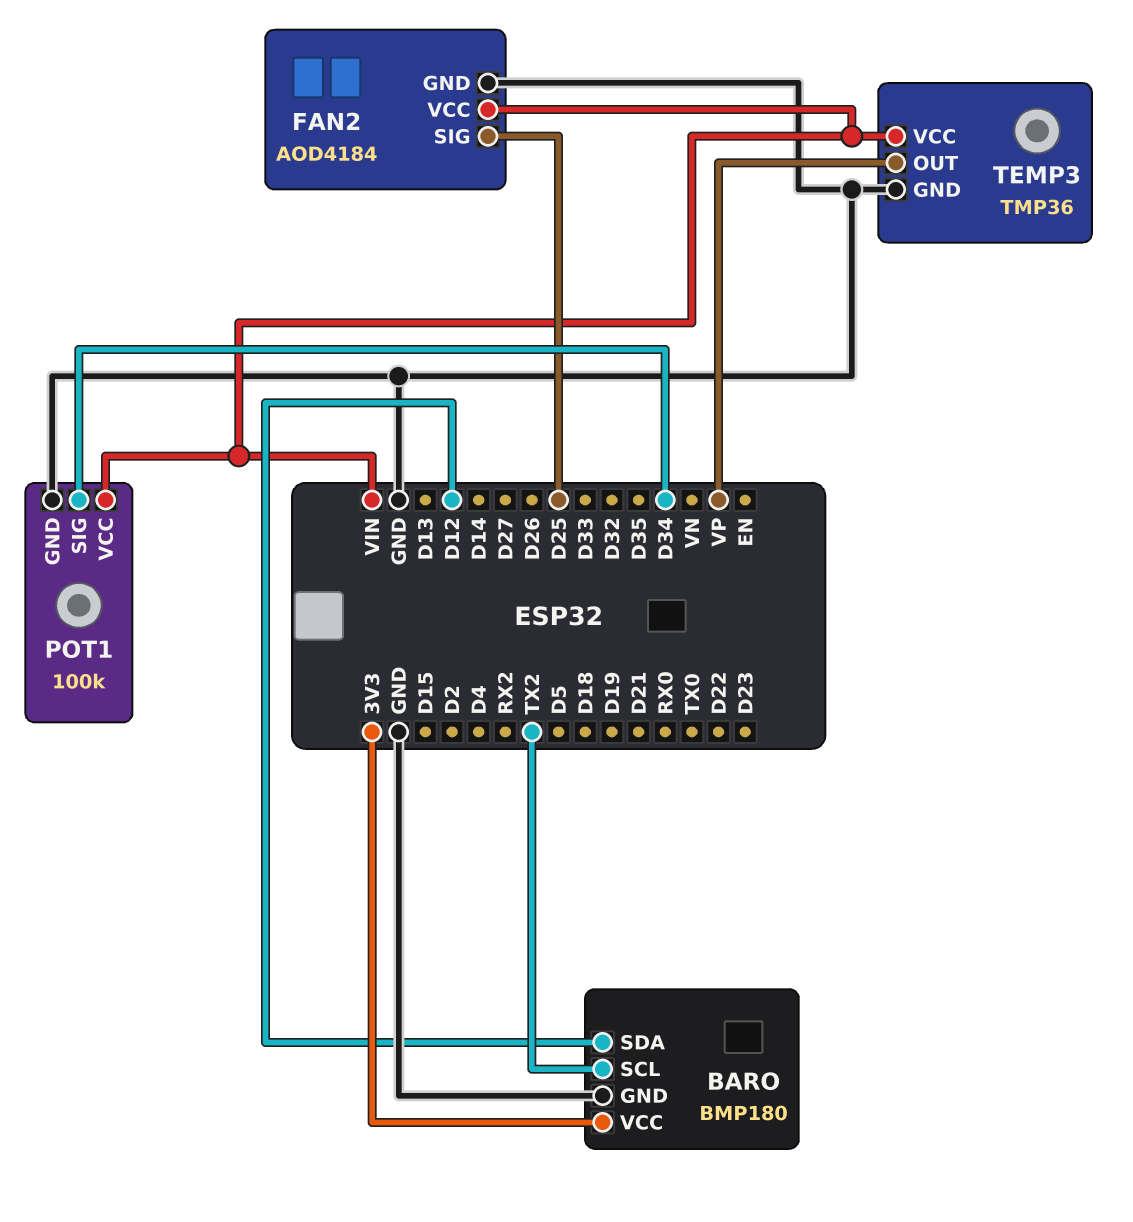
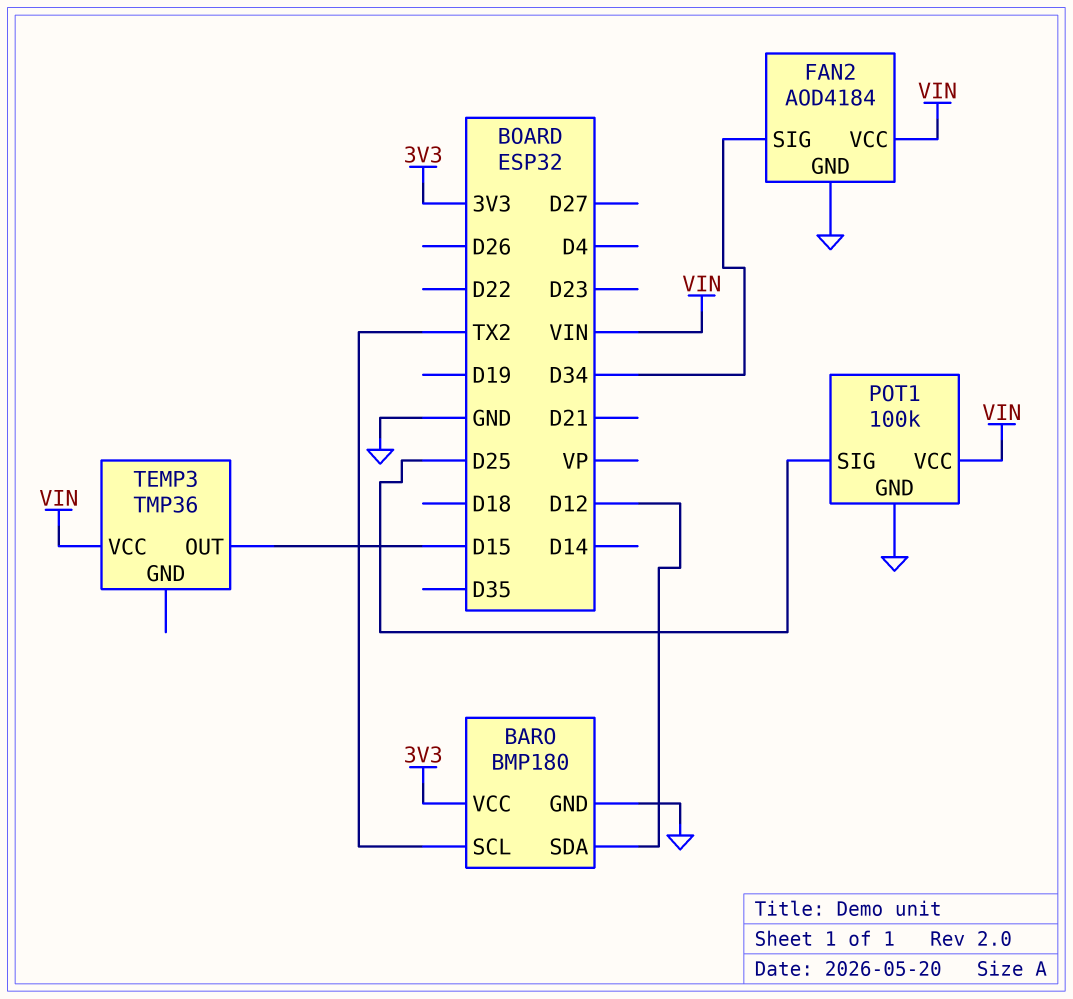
FAN2 pin SIG: D25 -> D34
POT1 pin SIG: D34 -> D25
TEMP3 pin GND: GND -> none
TEMP3 pin OUT: VP -> D15

